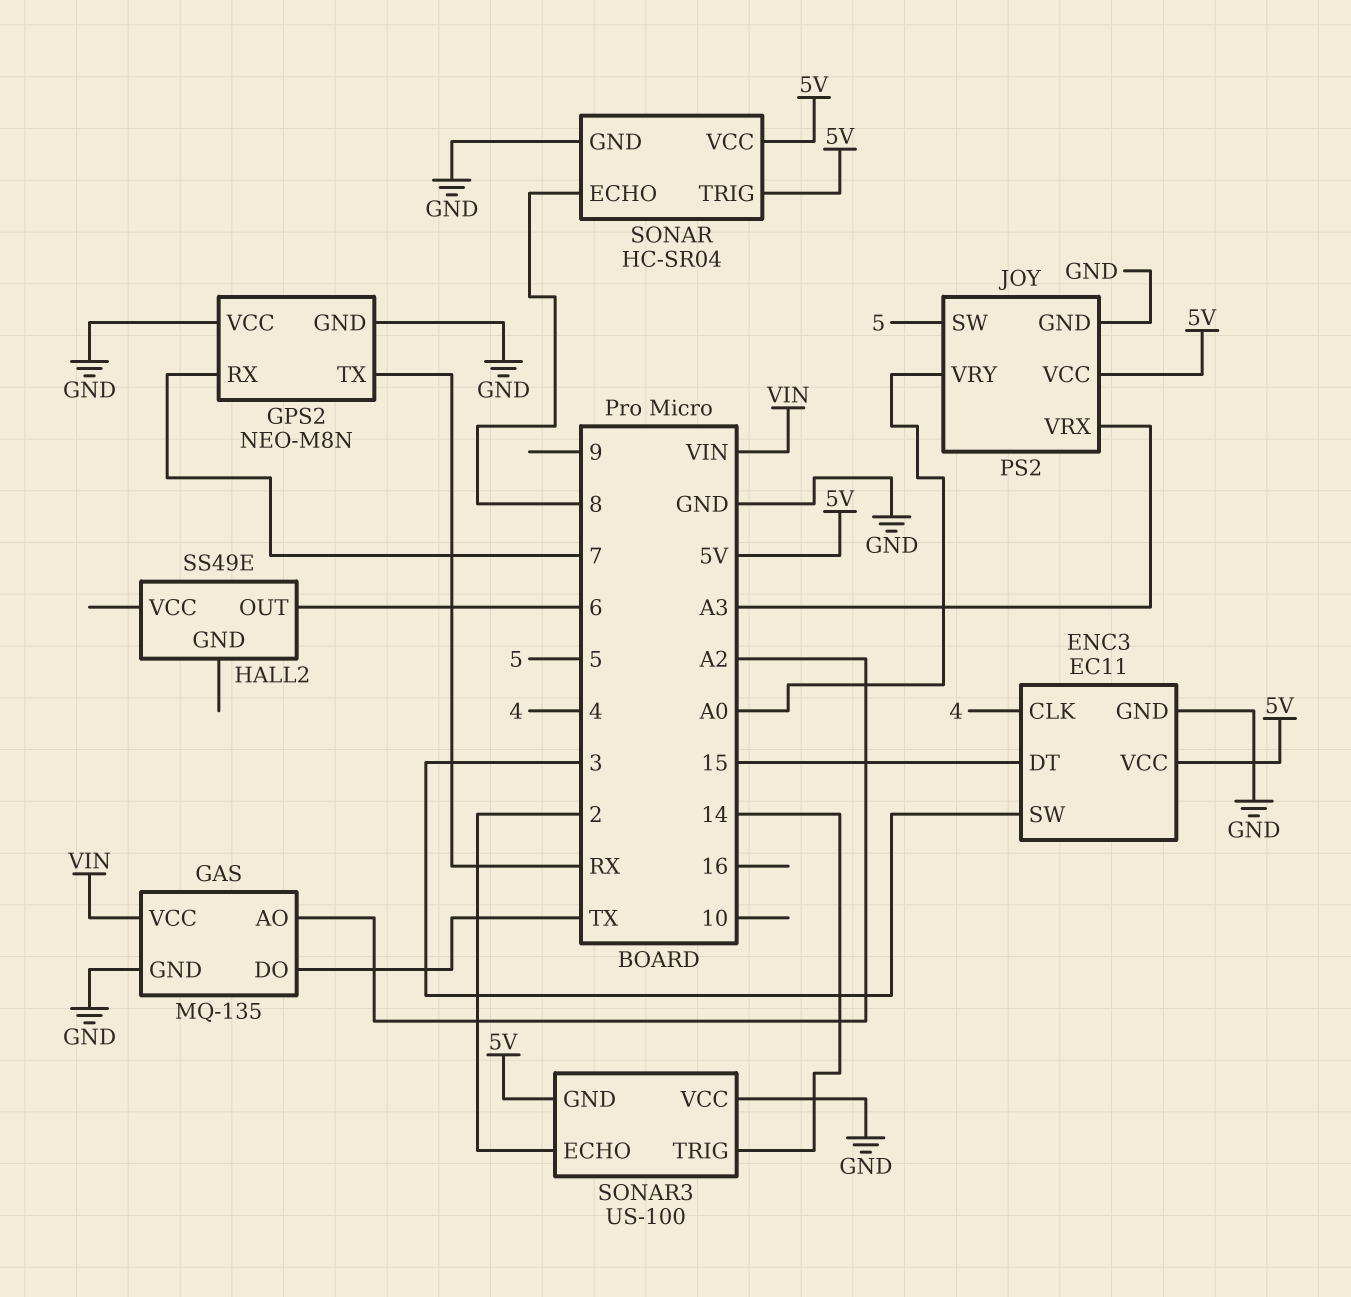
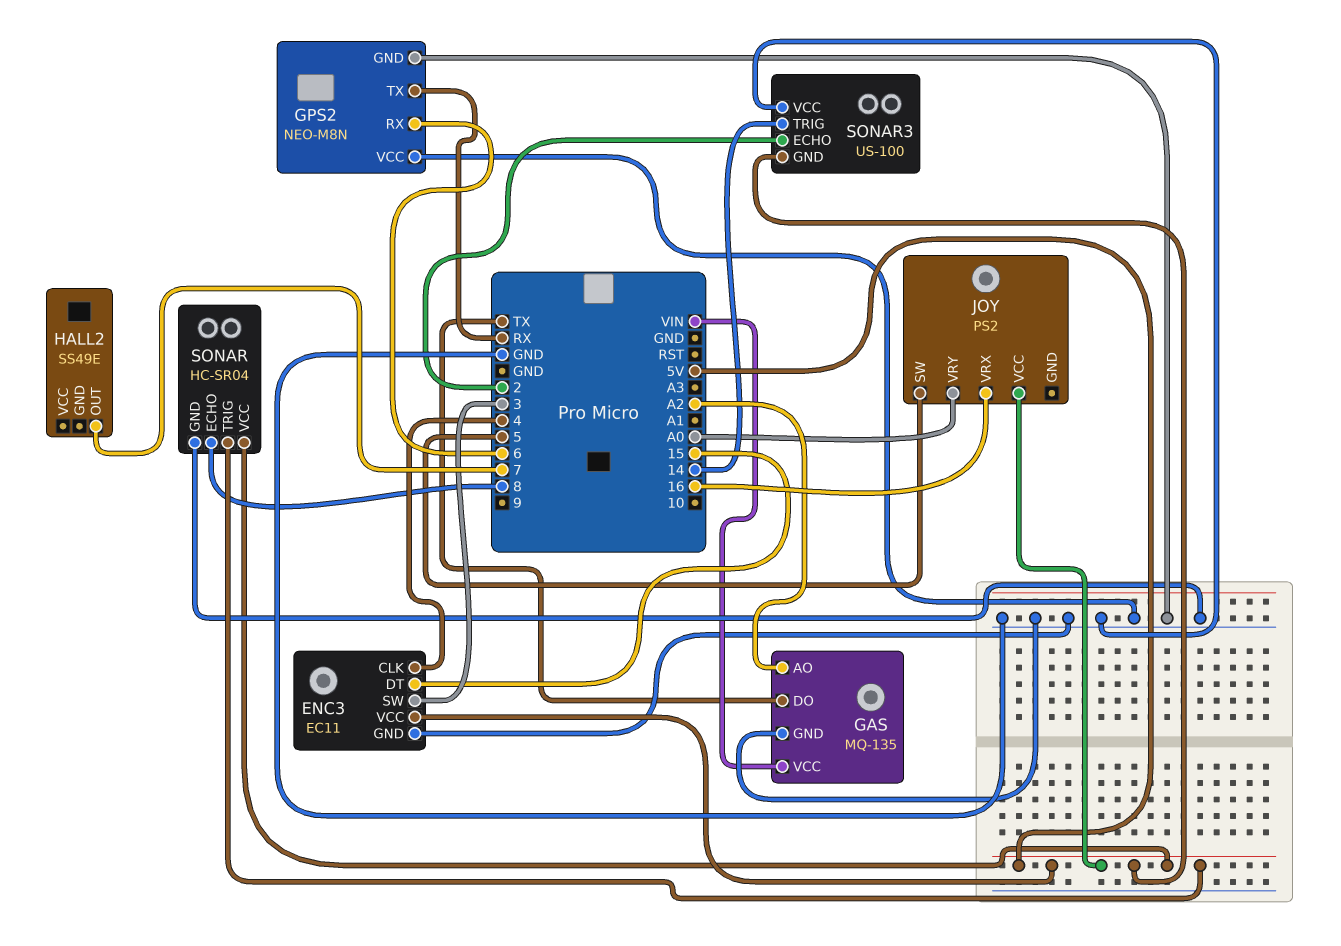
GPS2 pin RX: 7 -> 6
HALL2 pin OUT: 6 -> 7
JOY pin GND: GND -> none
JOY pin VRX: A3 -> 16

